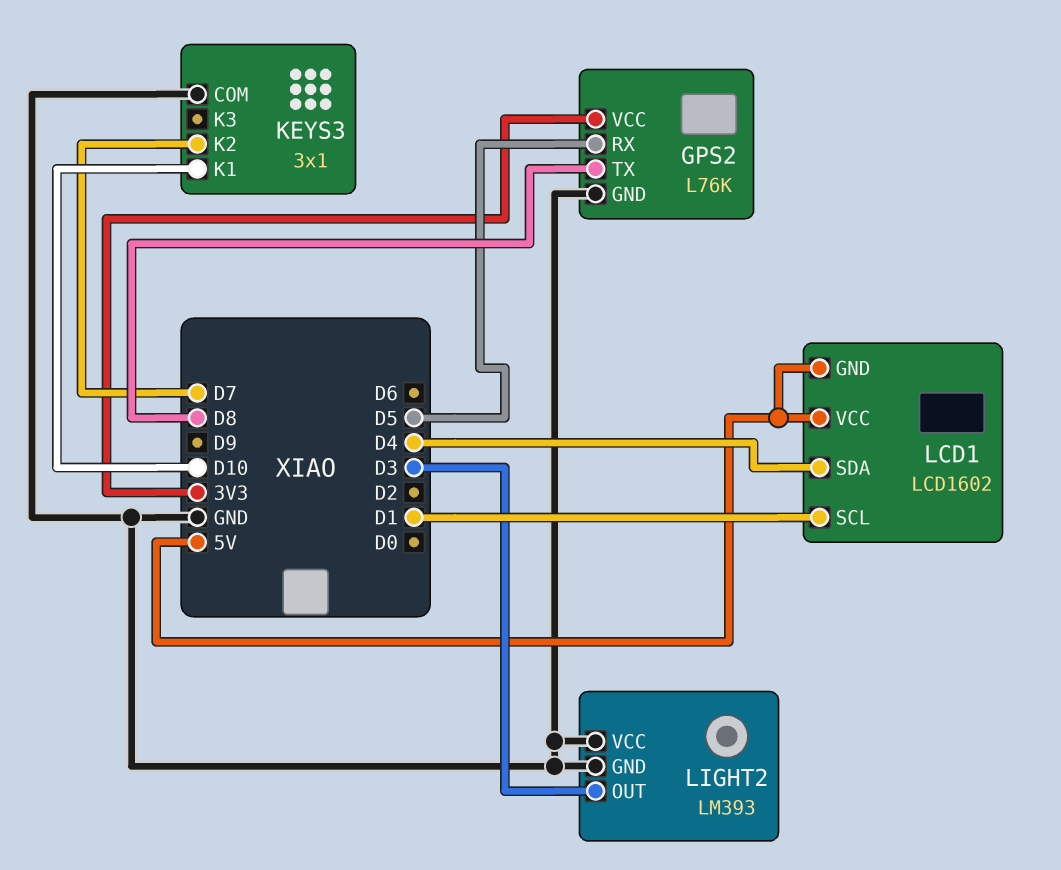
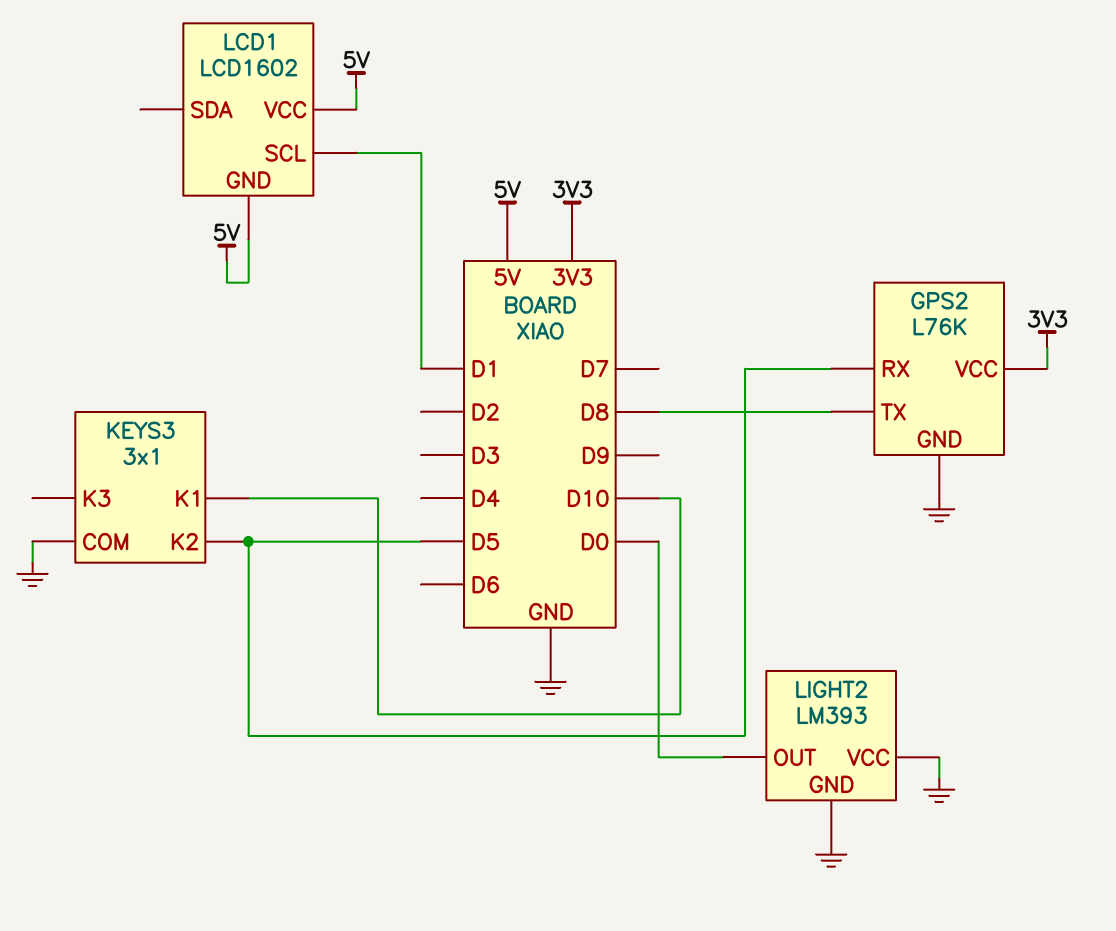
KEYS3 pin K2: D7 -> D5
LCD1 pin SDA: D4 -> none
LIGHT2 pin OUT: D3 -> D0

